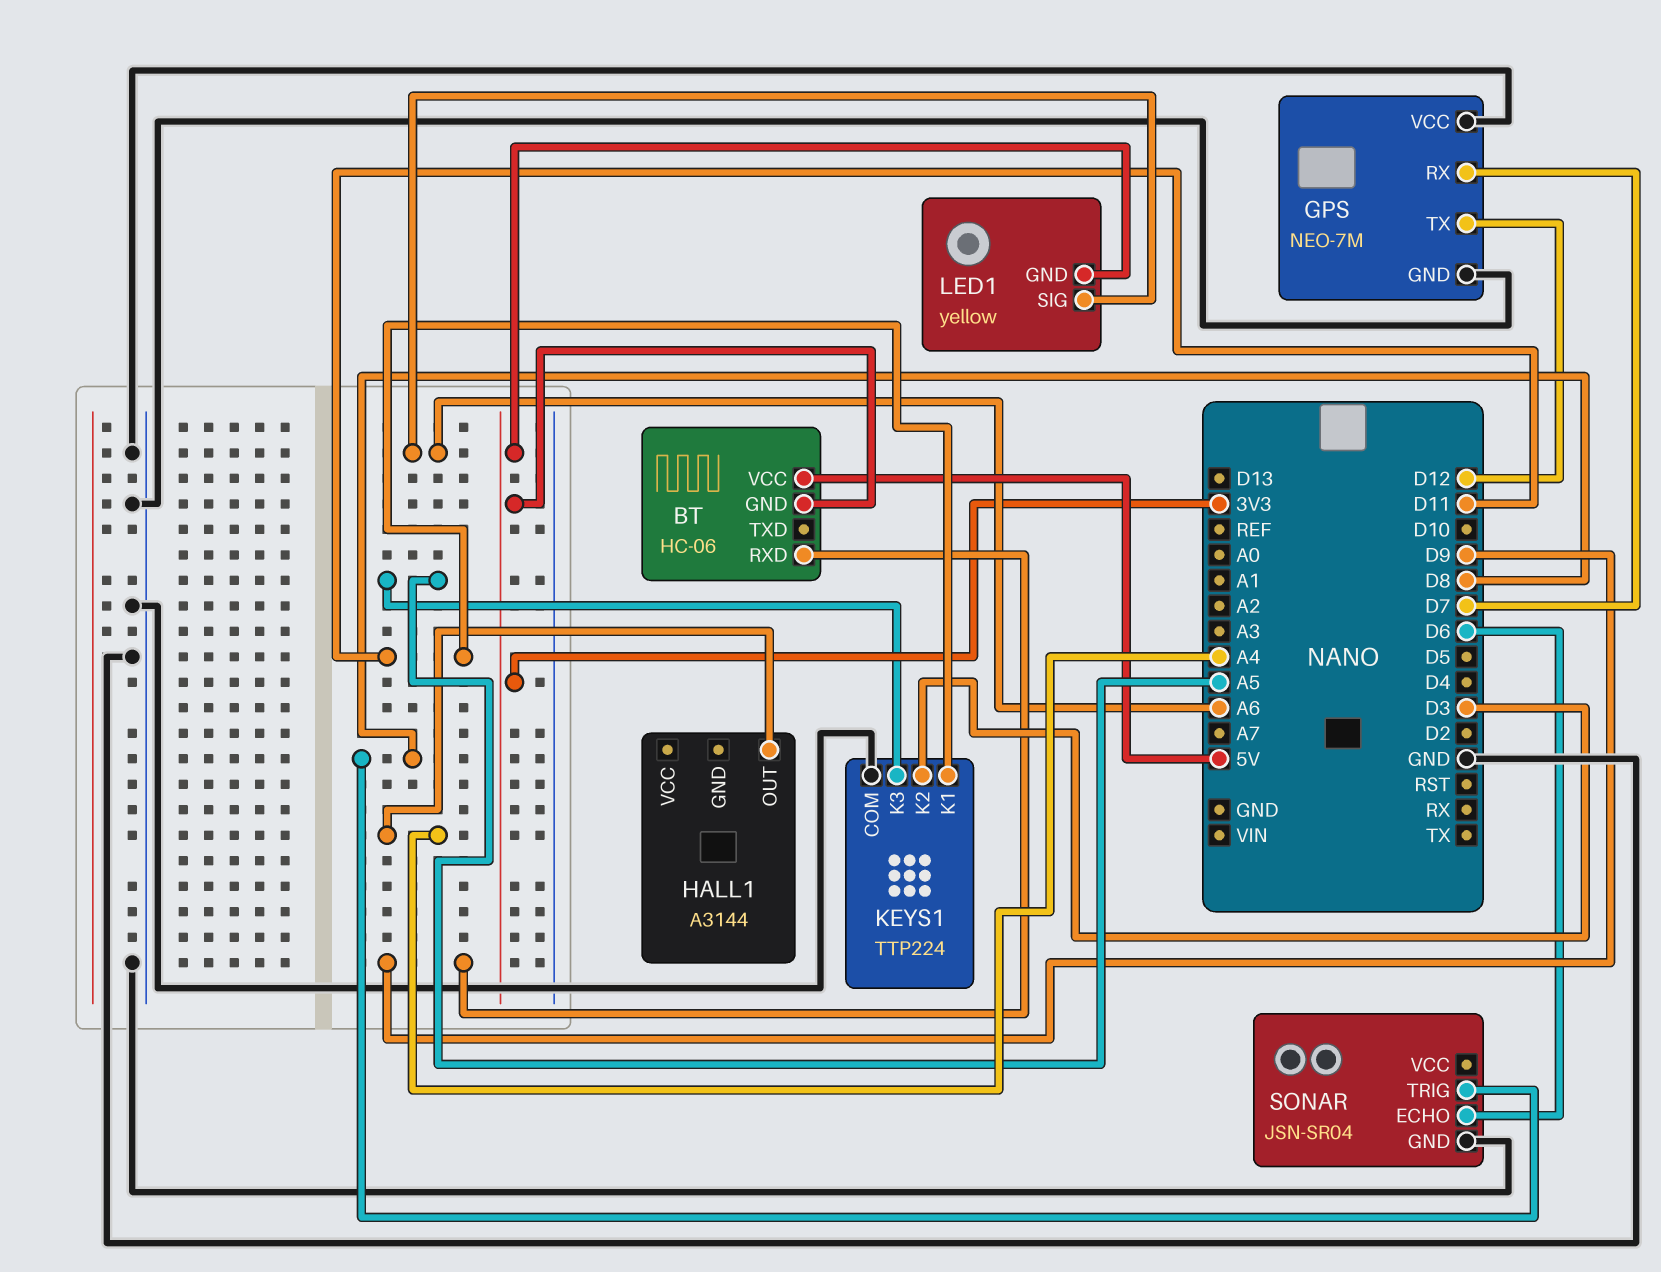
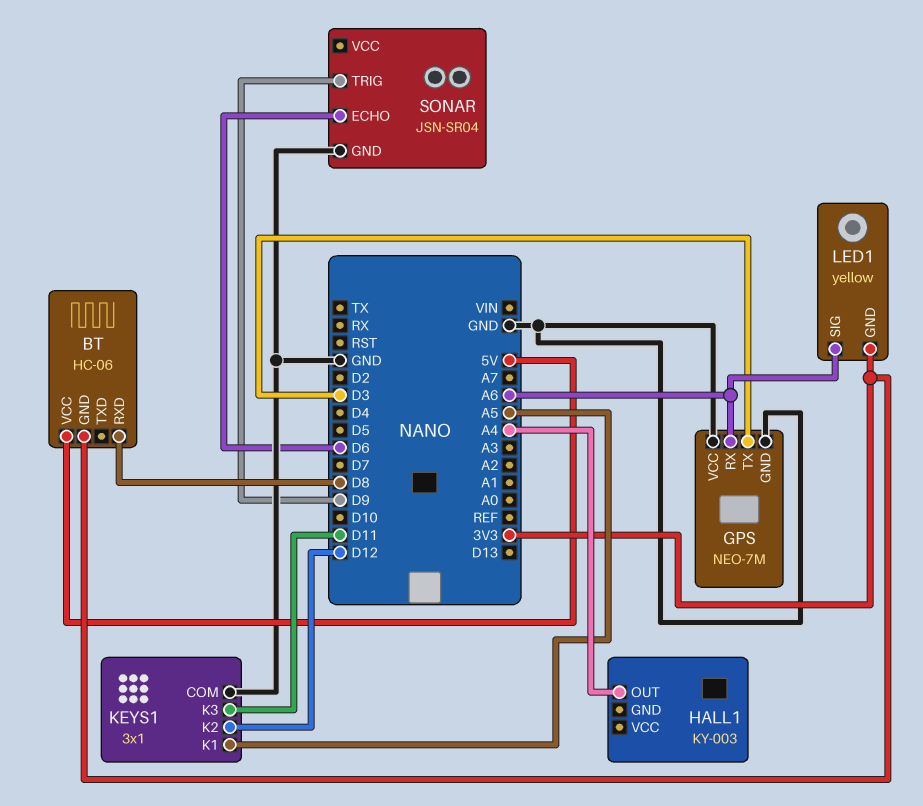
BT pin RXD: D9 -> D8
GPS pin RX: D7 -> A6
GPS pin TX: D12 -> D3
HALL1: A3144 -> KY-003
KEYS1: TTP224 -> 3x1
KEYS1 pin K1: D11 -> A5
KEYS1 pin K2: D3 -> D12
KEYS1 pin K3: A5 -> D11
SONAR pin TRIG: D8 -> D9

